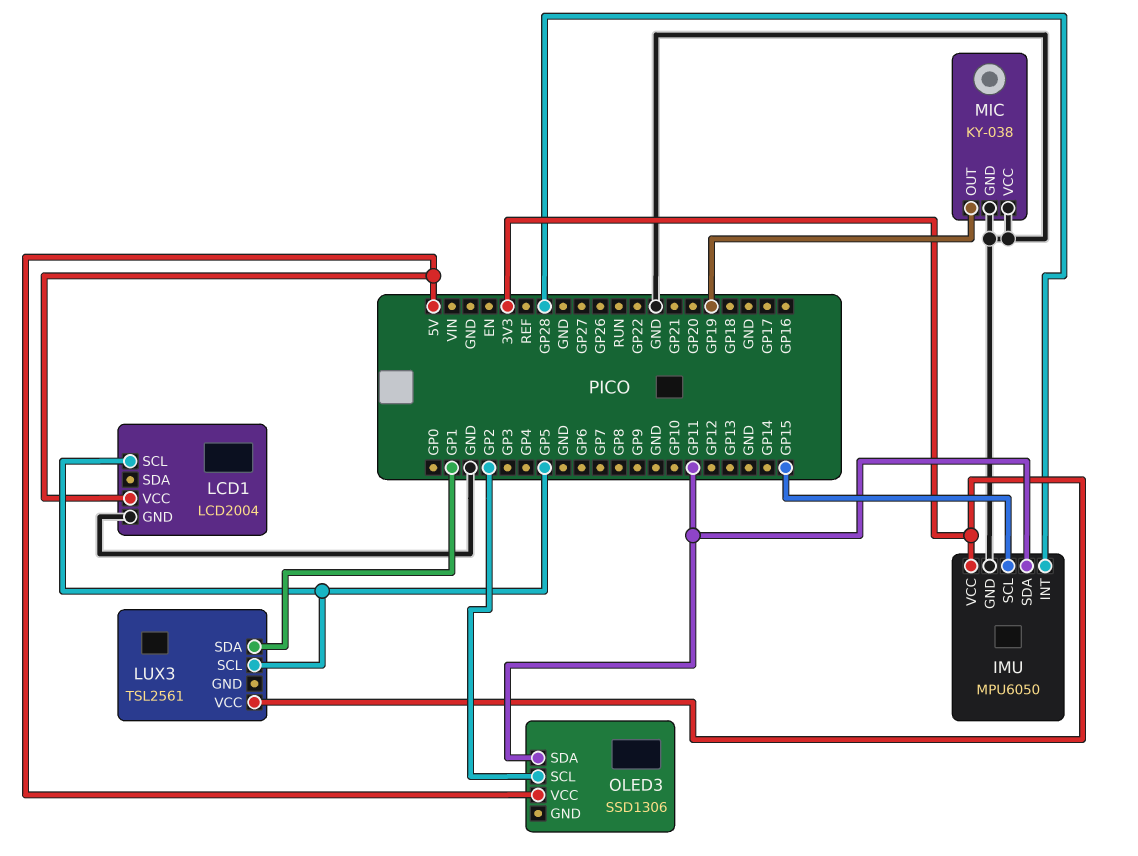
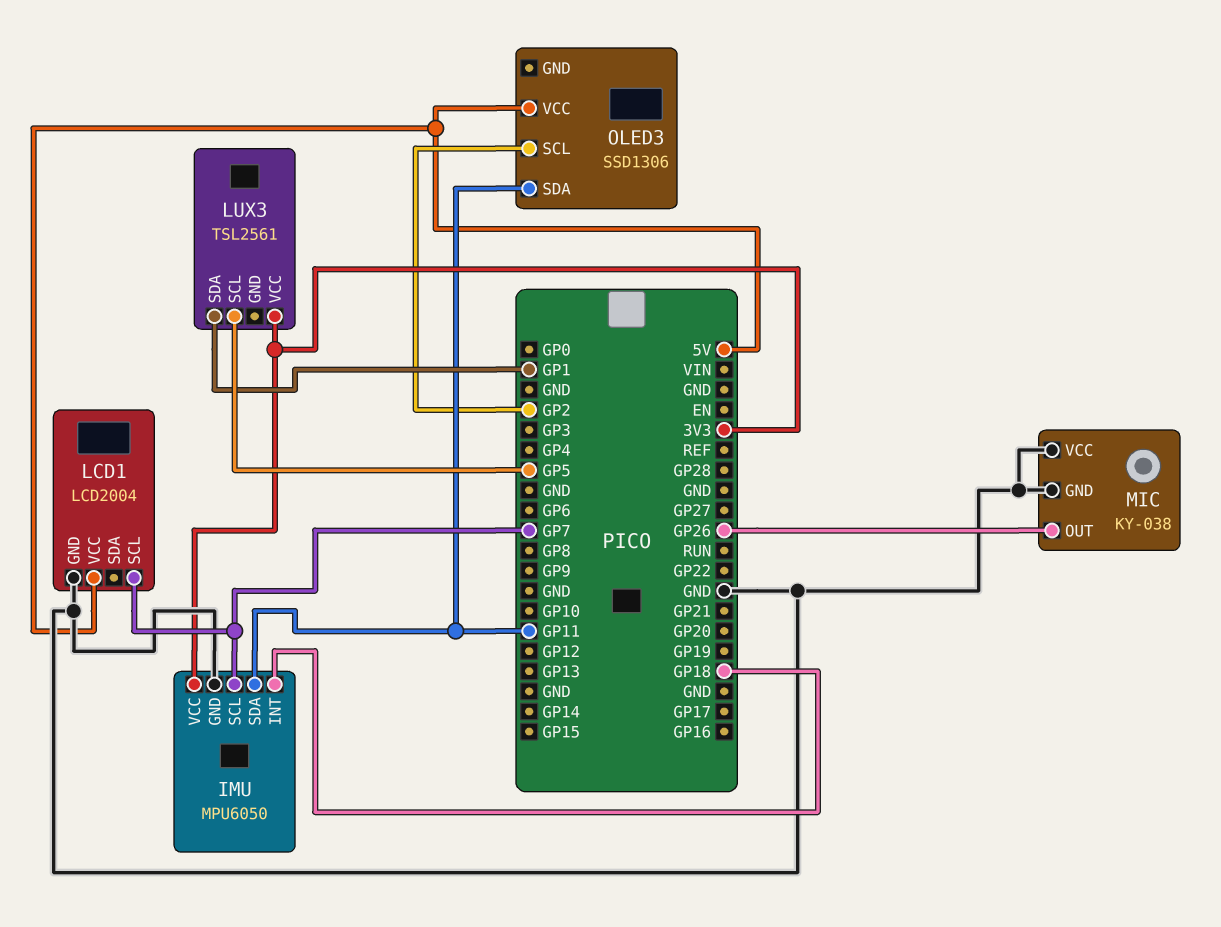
IMU pin INT: GP28 -> GP18
IMU pin SCL: GP15 -> GP7
LCD1 pin SCL: GP5 -> GP7
MIC pin OUT: GP19 -> GP26

